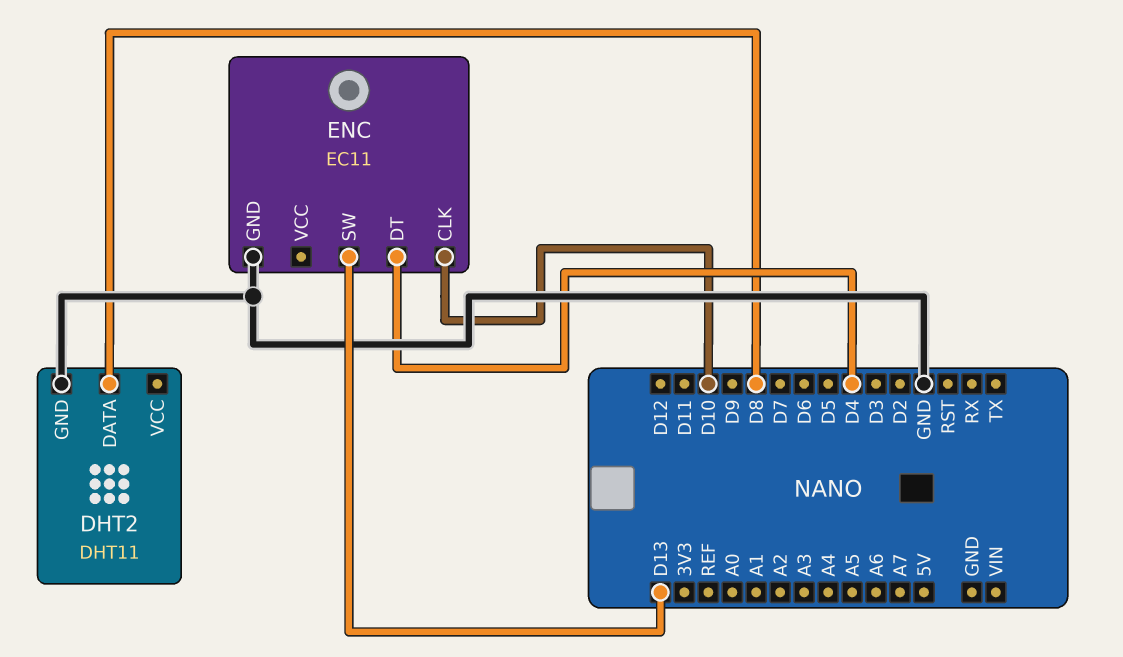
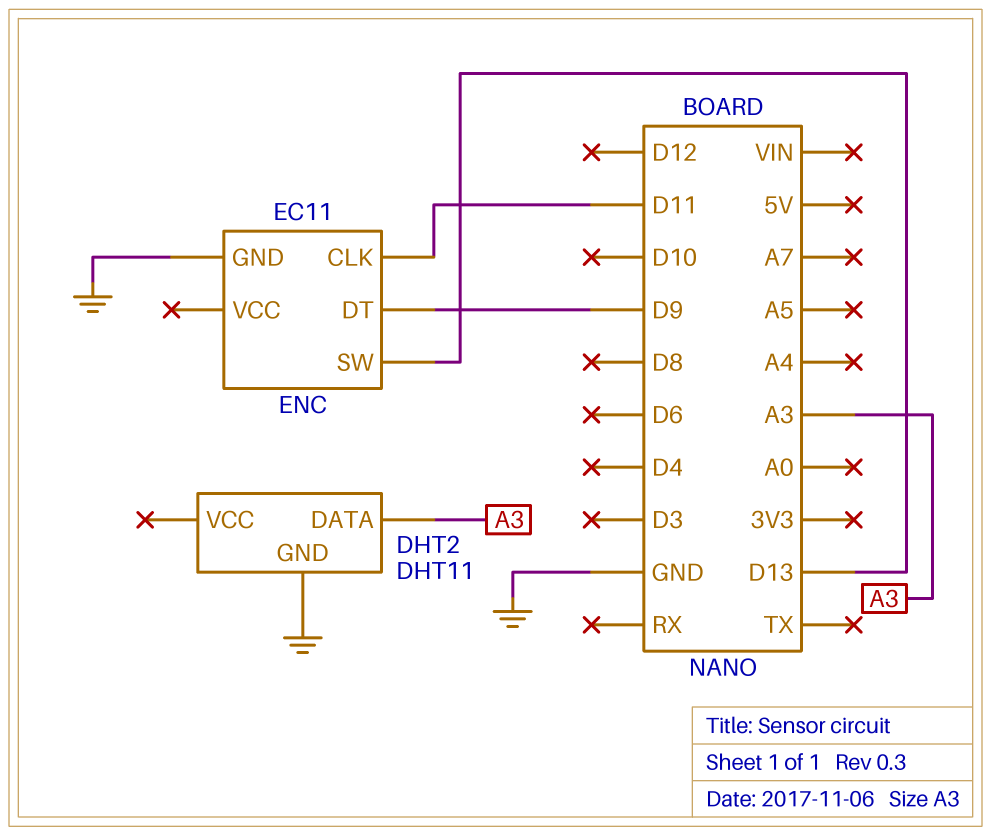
DHT2 pin DATA: D8 -> A3
ENC pin CLK: D10 -> D11
ENC pin DT: D4 -> D9

